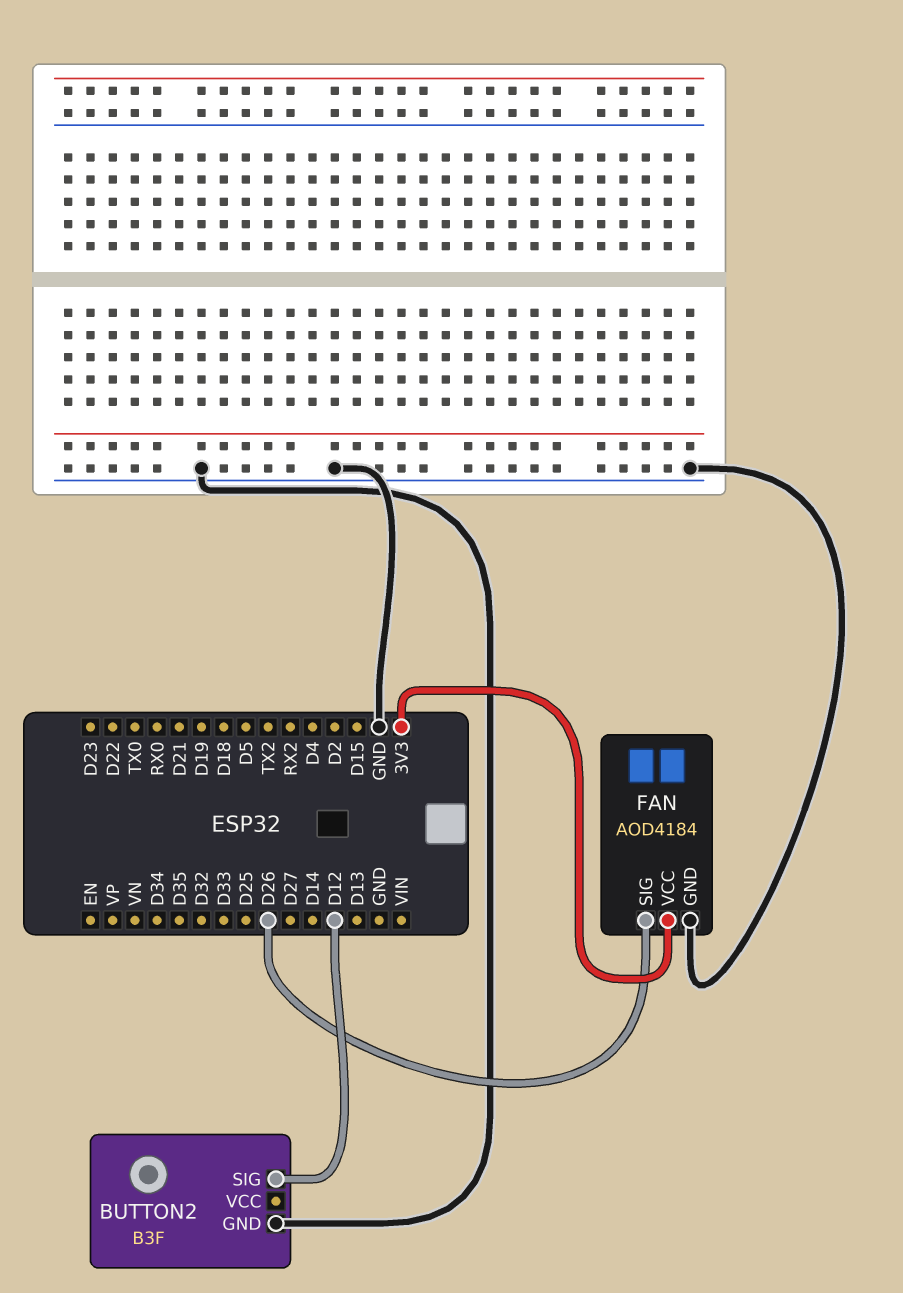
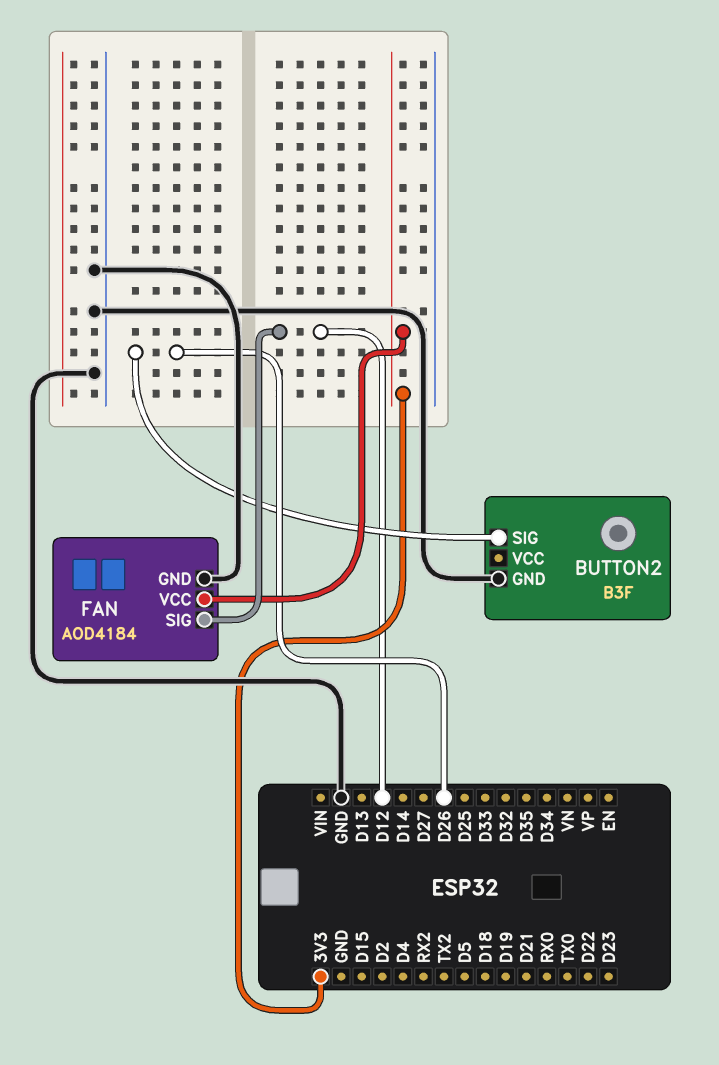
BUTTON2 pin SIG: D12 -> D26
FAN pin SIG: D26 -> D12

